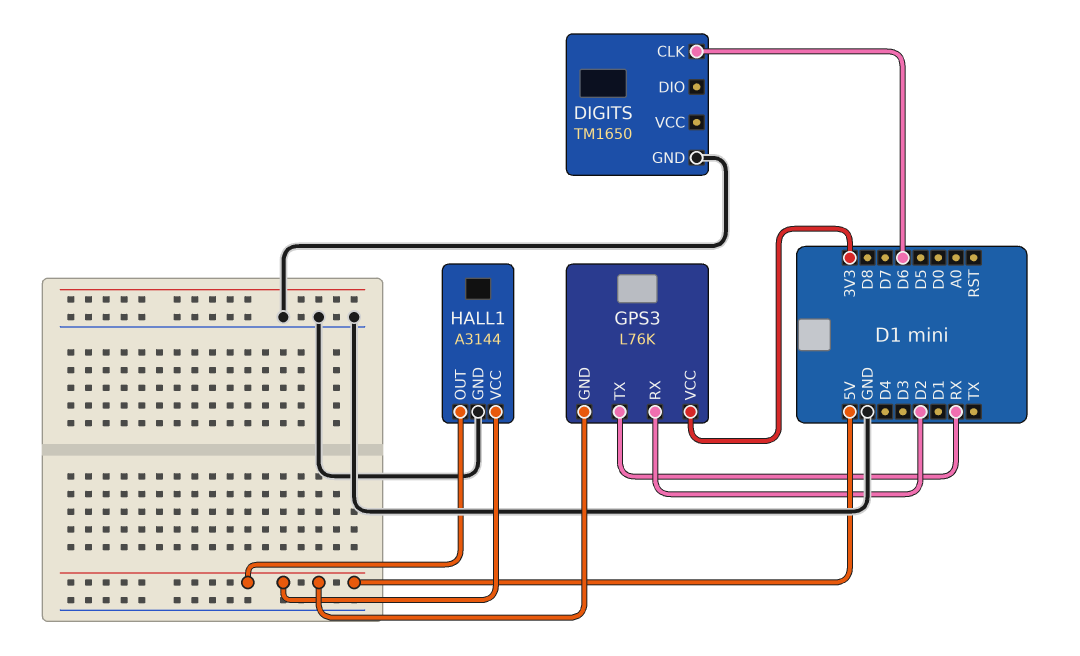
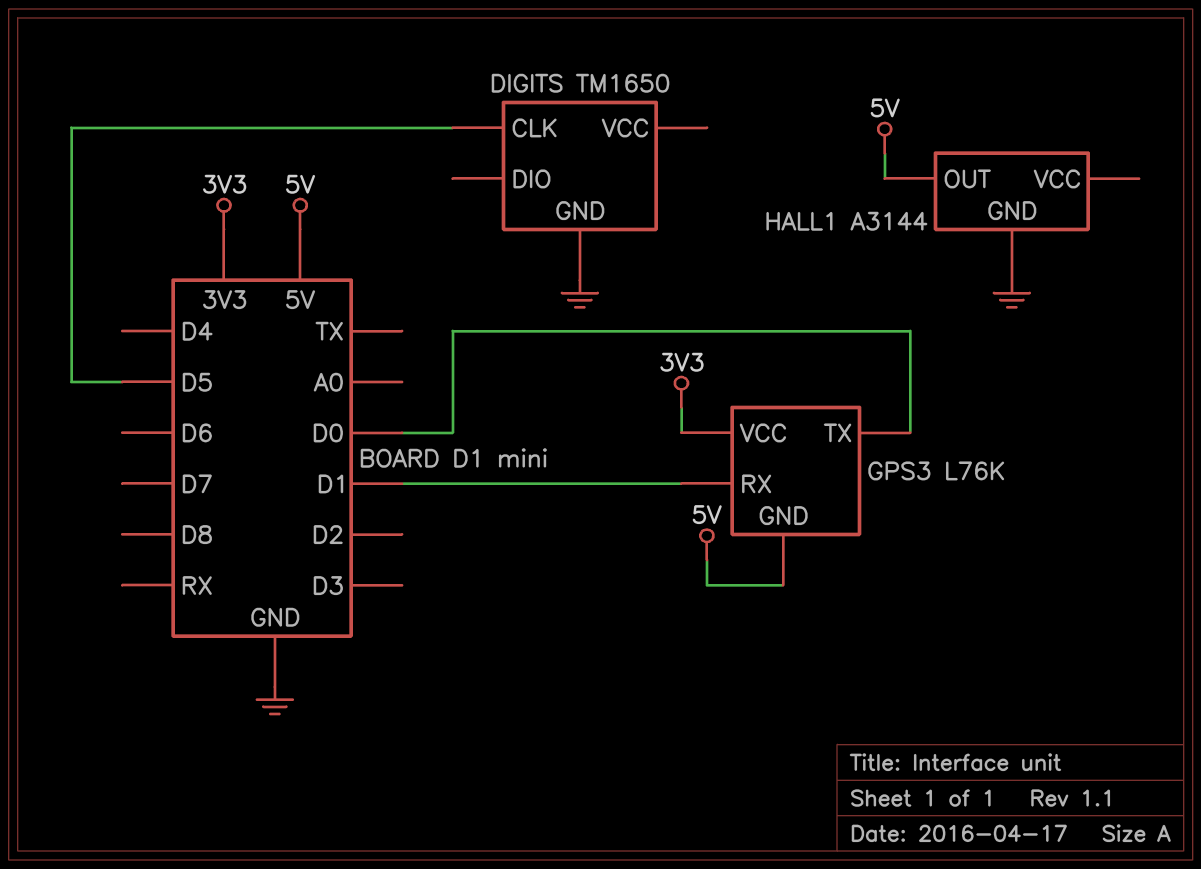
DIGITS pin CLK: D6 -> D5
GPS3 pin RX: D2 -> D1
GPS3 pin TX: RX -> D0
HALL1 pin VCC: 5V -> none

